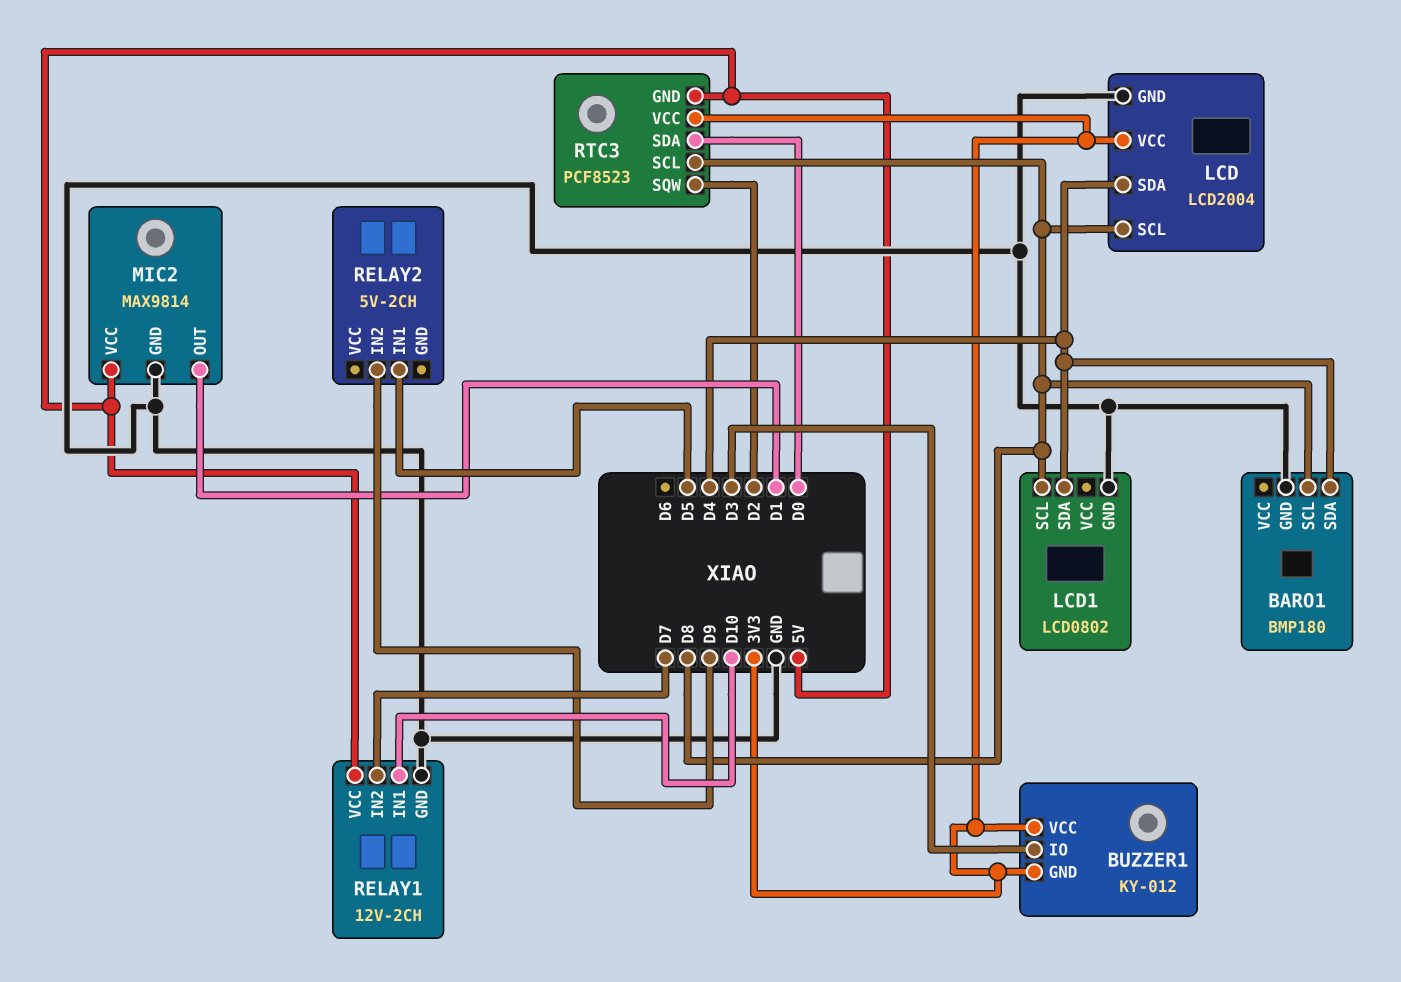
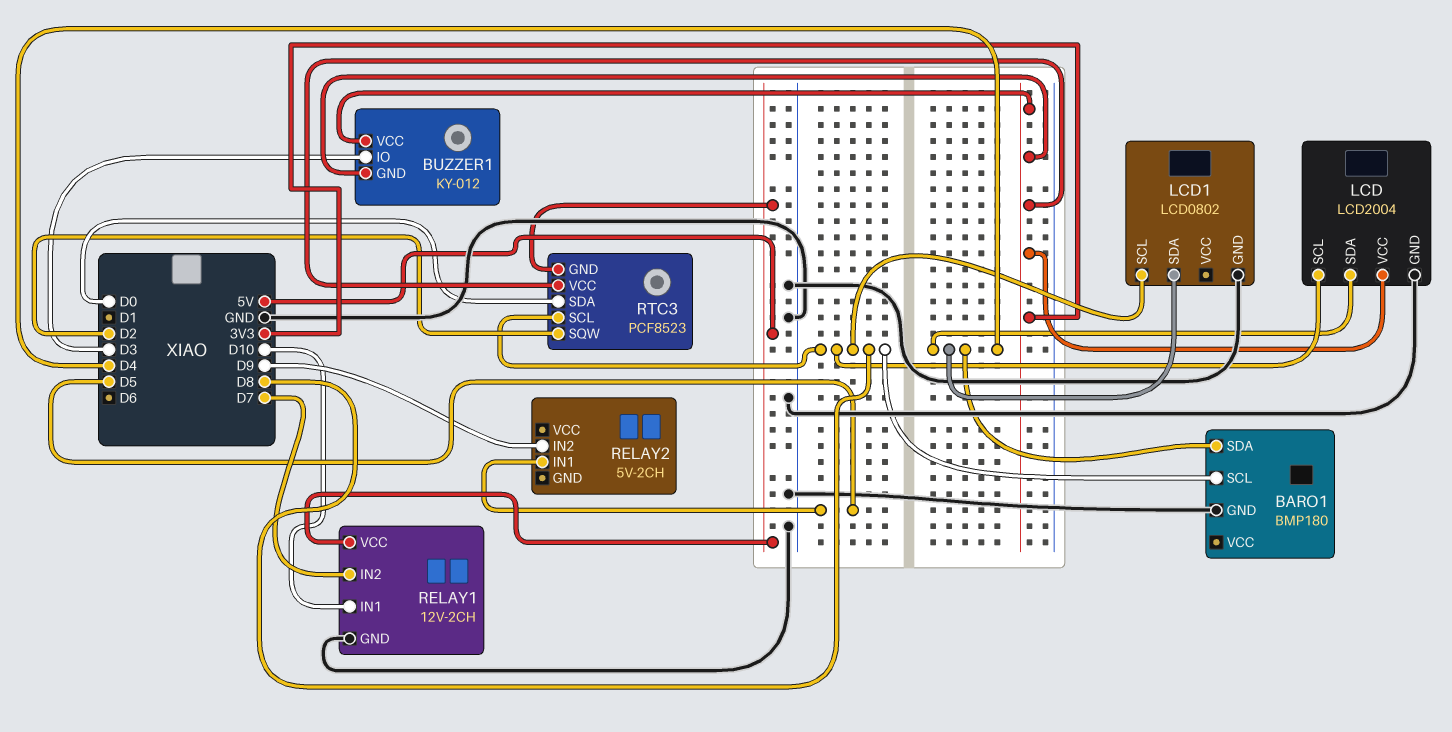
MIC2: MAX9814 -> none
MIC2 pin GND: GND -> none
MIC2 pin OUT: D1 -> none
MIC2 pin VCC: 5V -> none

